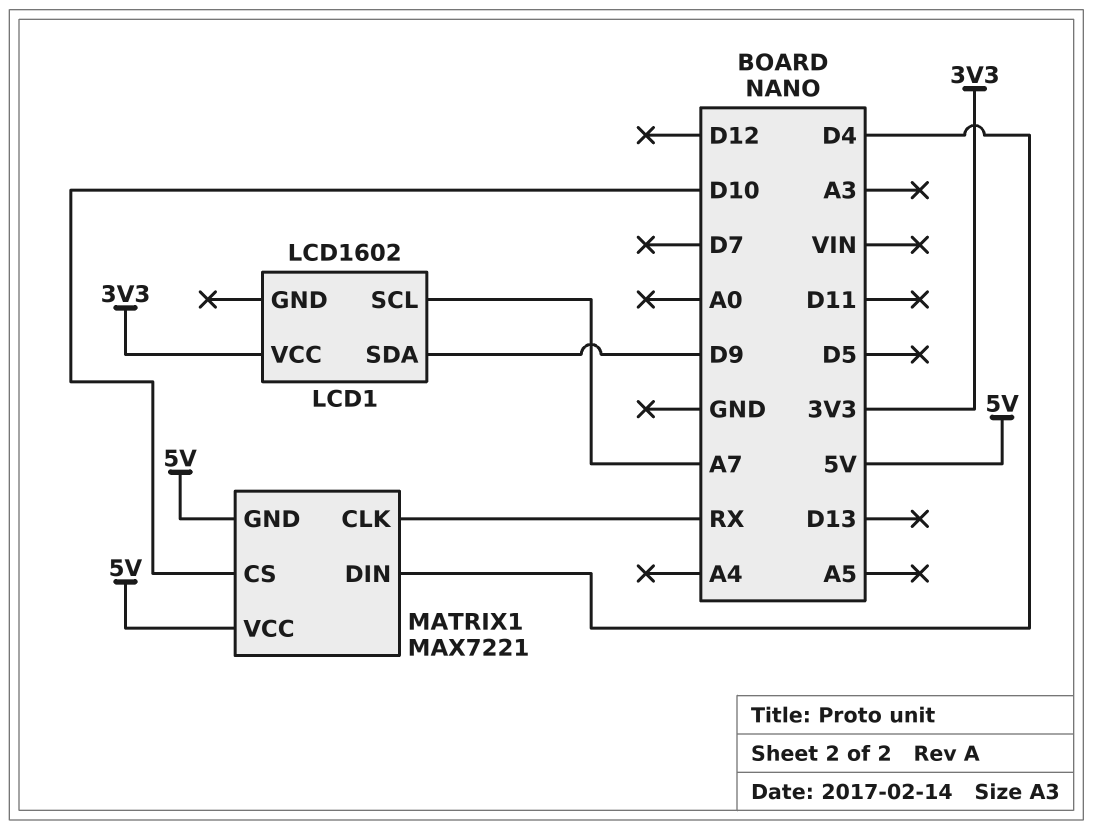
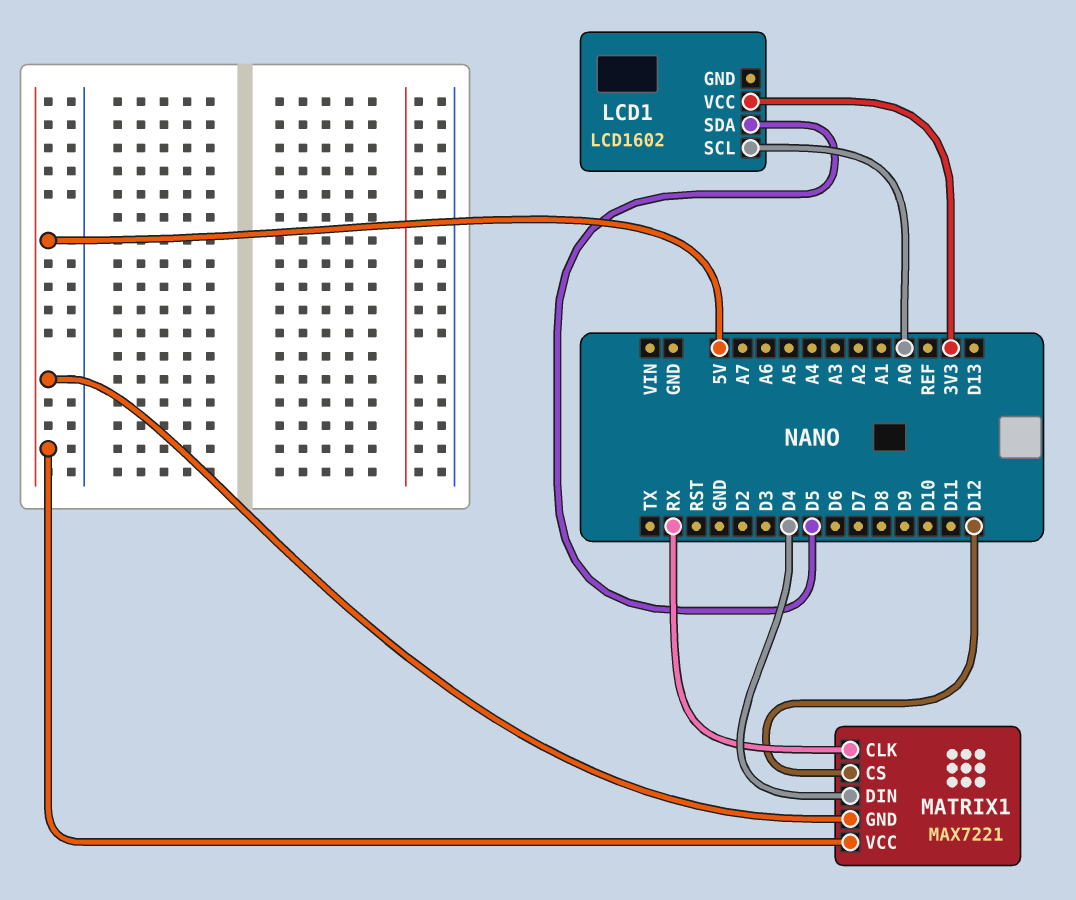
LCD1 pin SCL: A7 -> A0
LCD1 pin SDA: D9 -> D5
MATRIX1 pin CS: D10 -> D12

